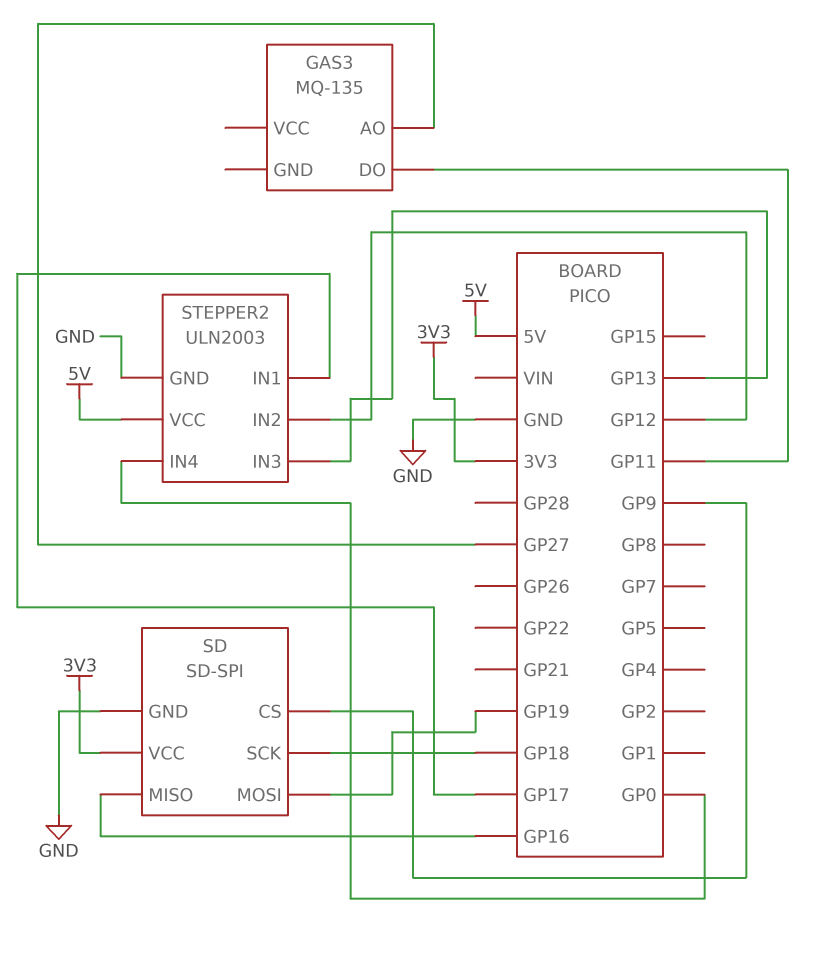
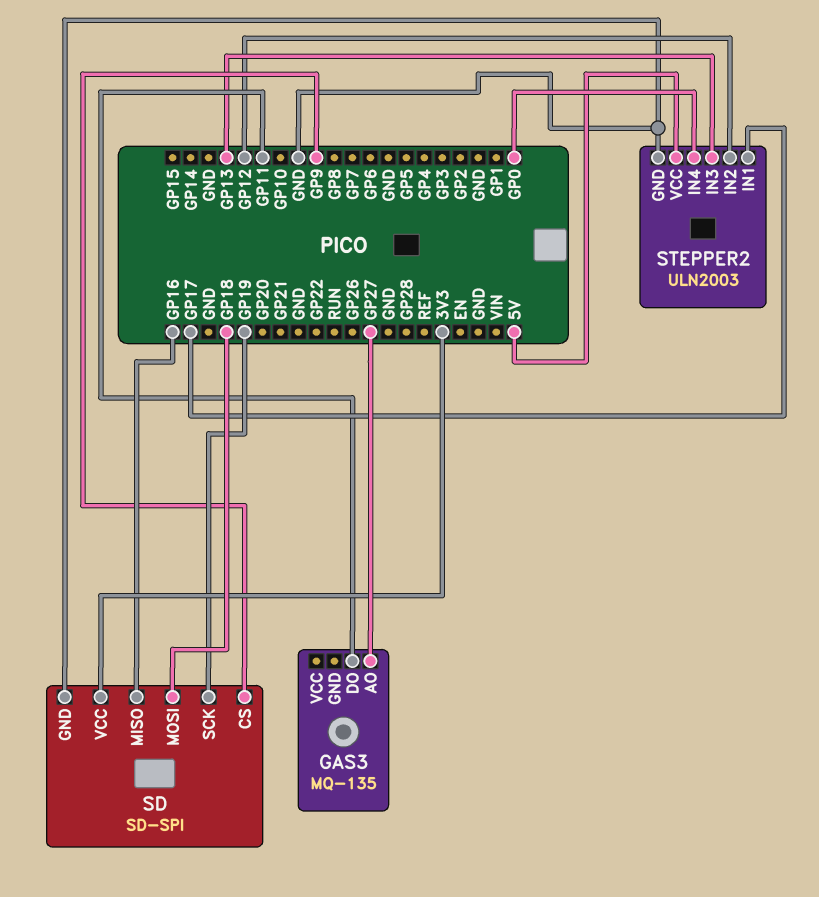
SD pin MOSI: GP19 -> GP18
SD pin SCK: GP18 -> GP19

